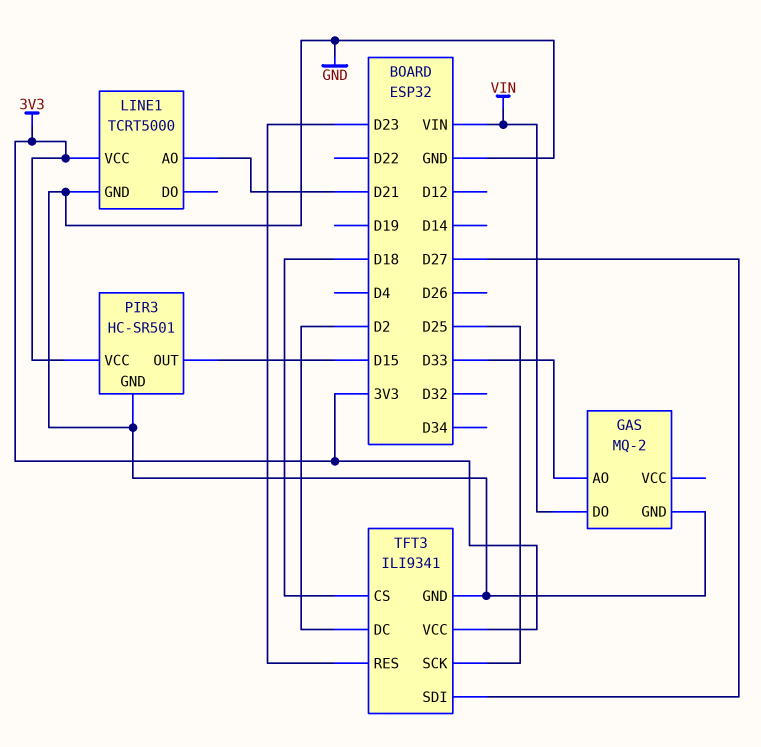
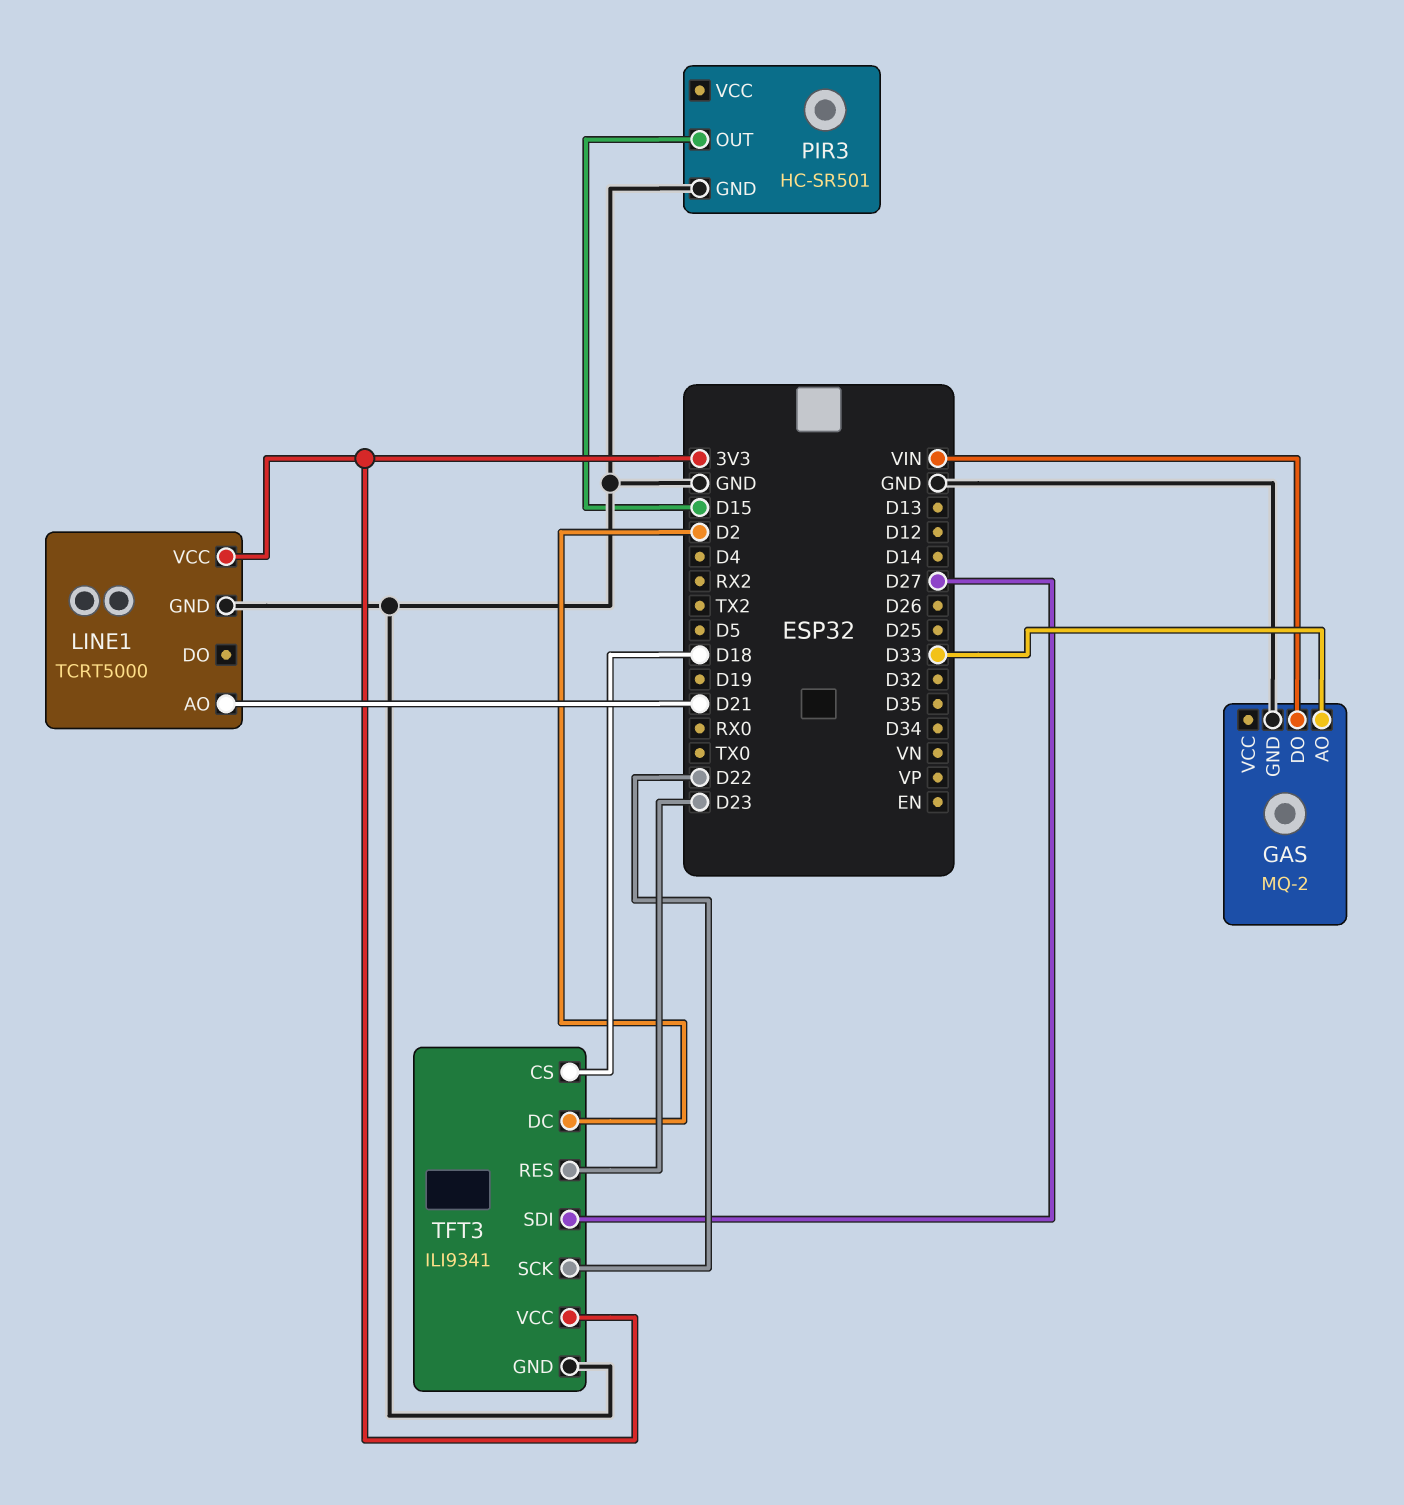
PIR3 pin VCC: 3V3 -> none
TFT3 pin SCK: D25 -> D22

